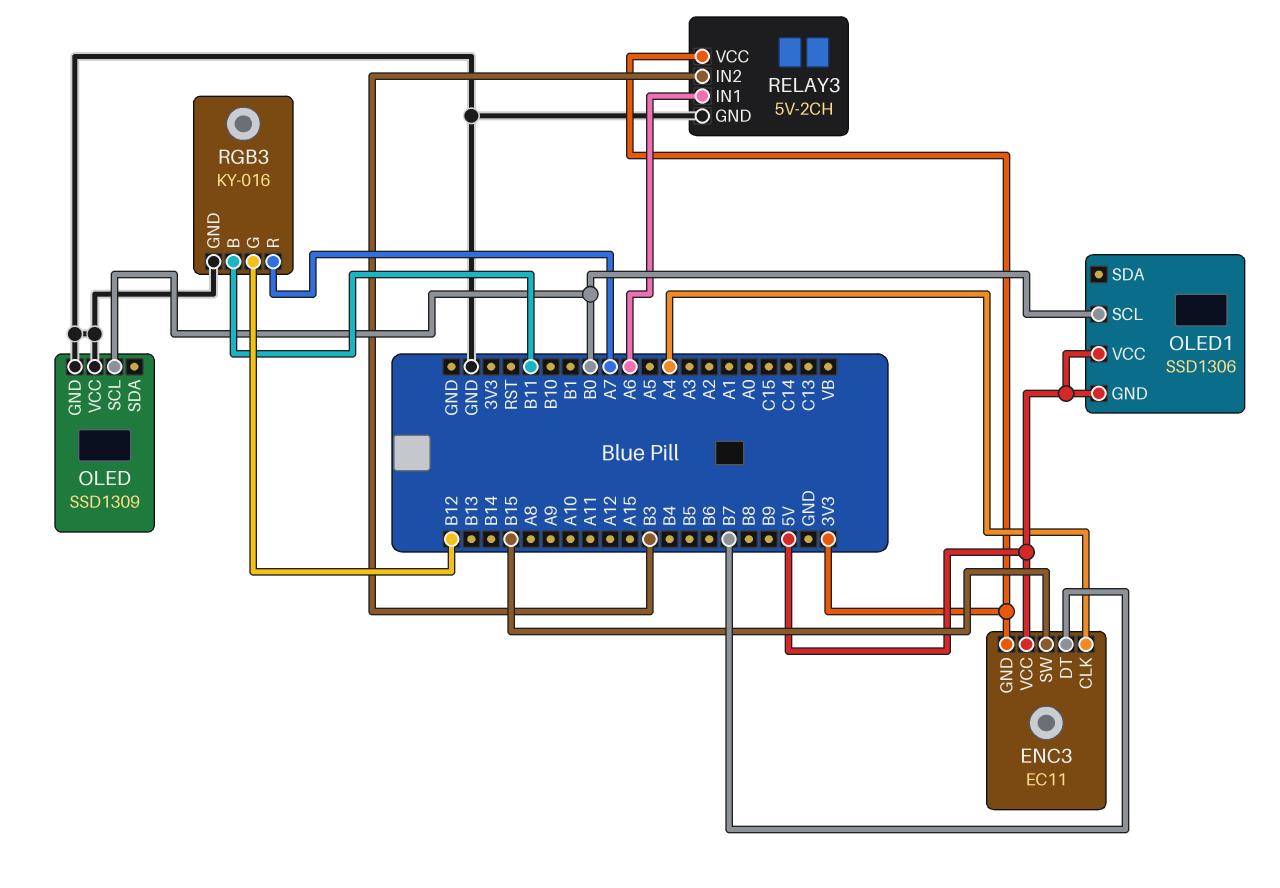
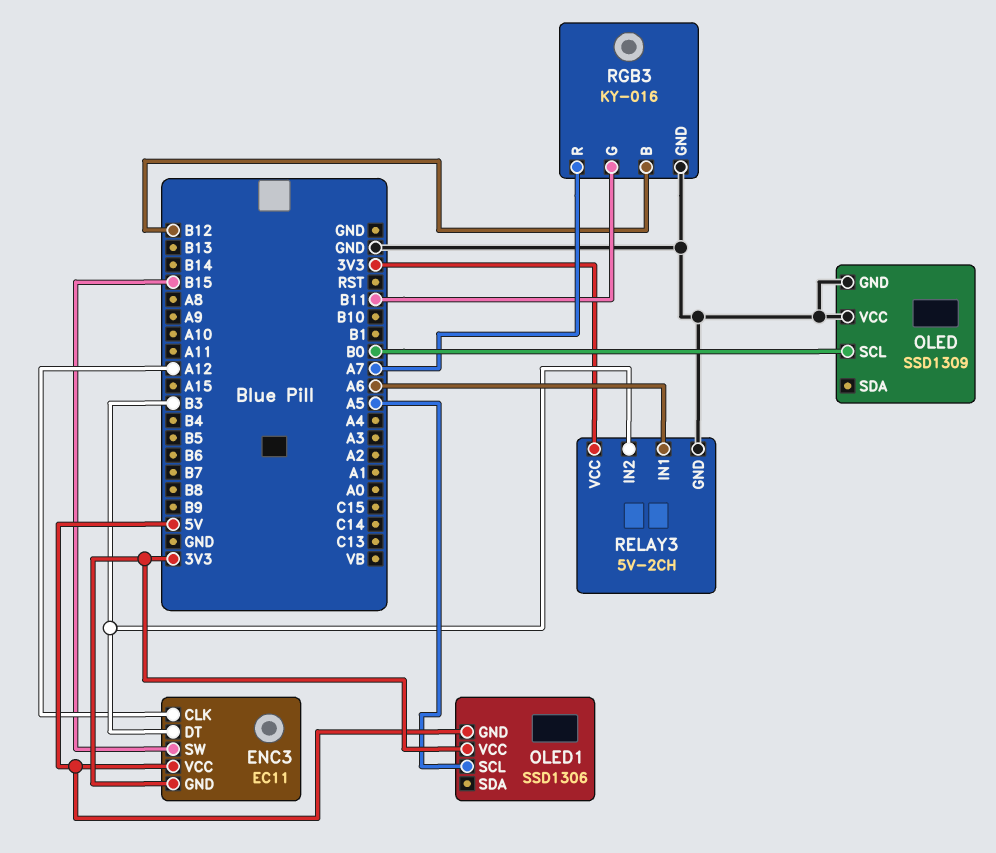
ENC3 pin CLK: A4 -> A12
ENC3 pin DT: B7 -> B3
OLED1 pin SCL: B0 -> A5
OLED1 pin VCC: 5V -> 3V3
RGB3 pin B: B11 -> B12
RGB3 pin G: B12 -> B11

